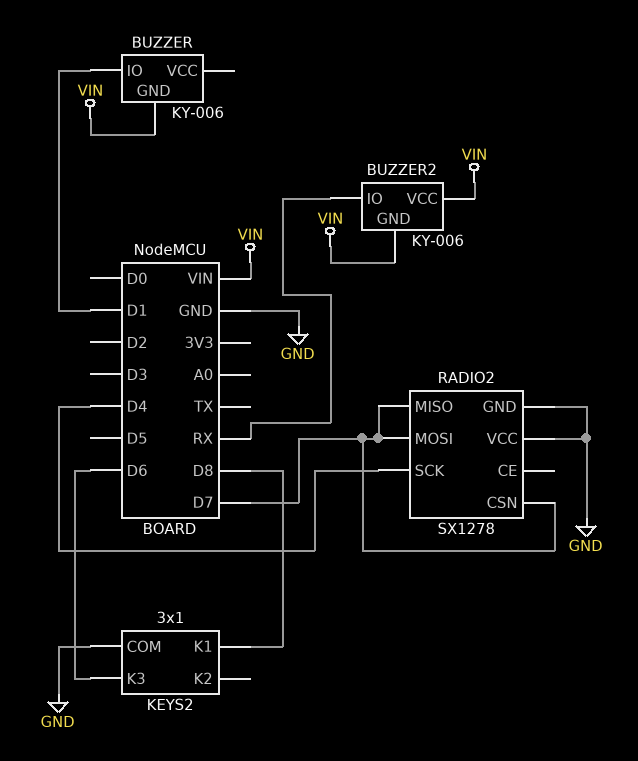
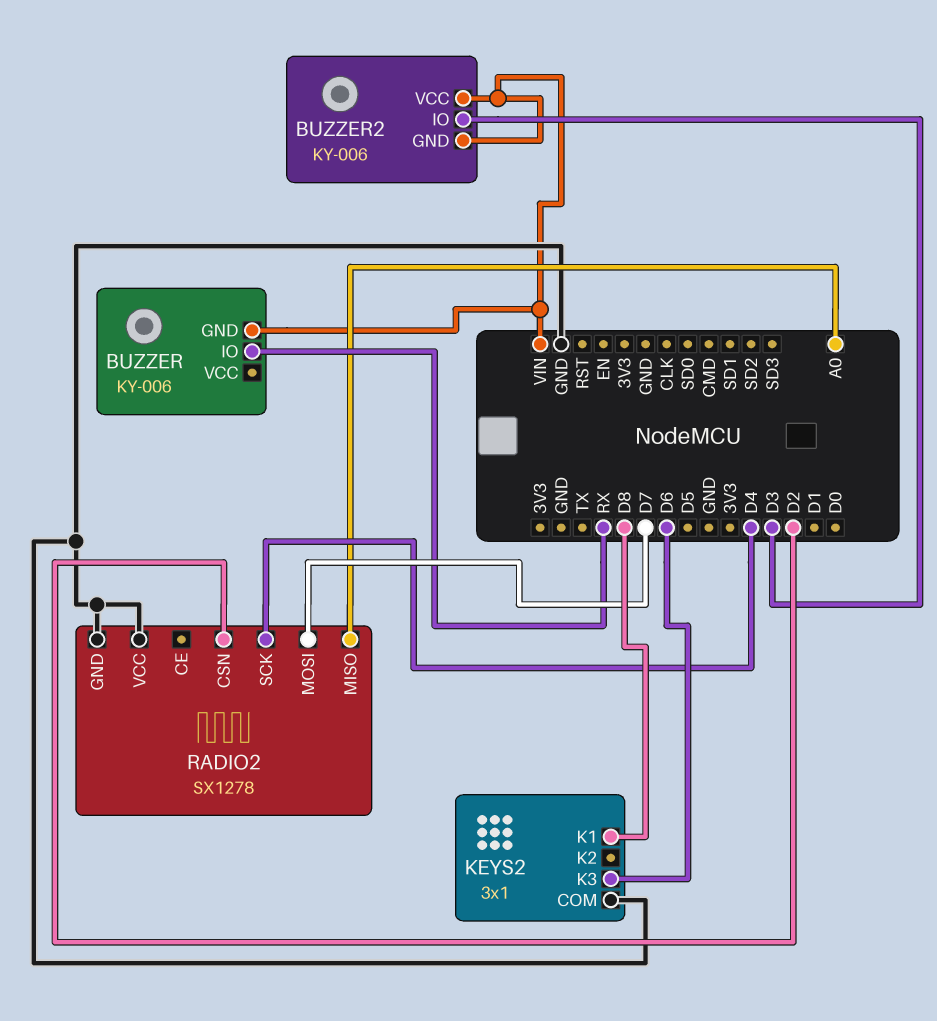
BUZZER pin IO: D1 -> RX
BUZZER2 pin IO: RX -> D3
RADIO2 pin CSN: D7 -> D2
RADIO2 pin MISO: D7 -> A0

